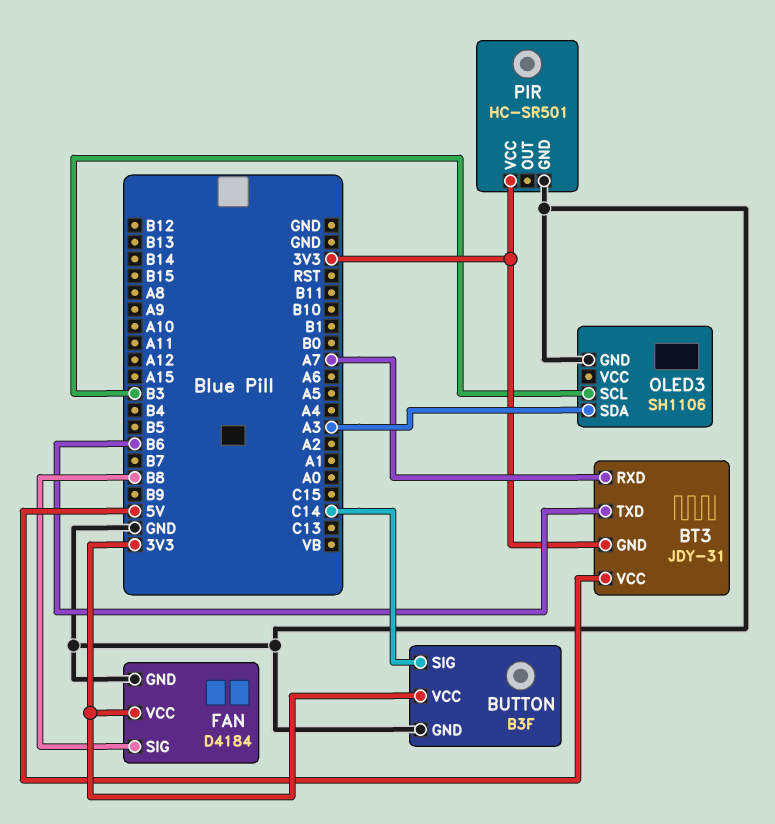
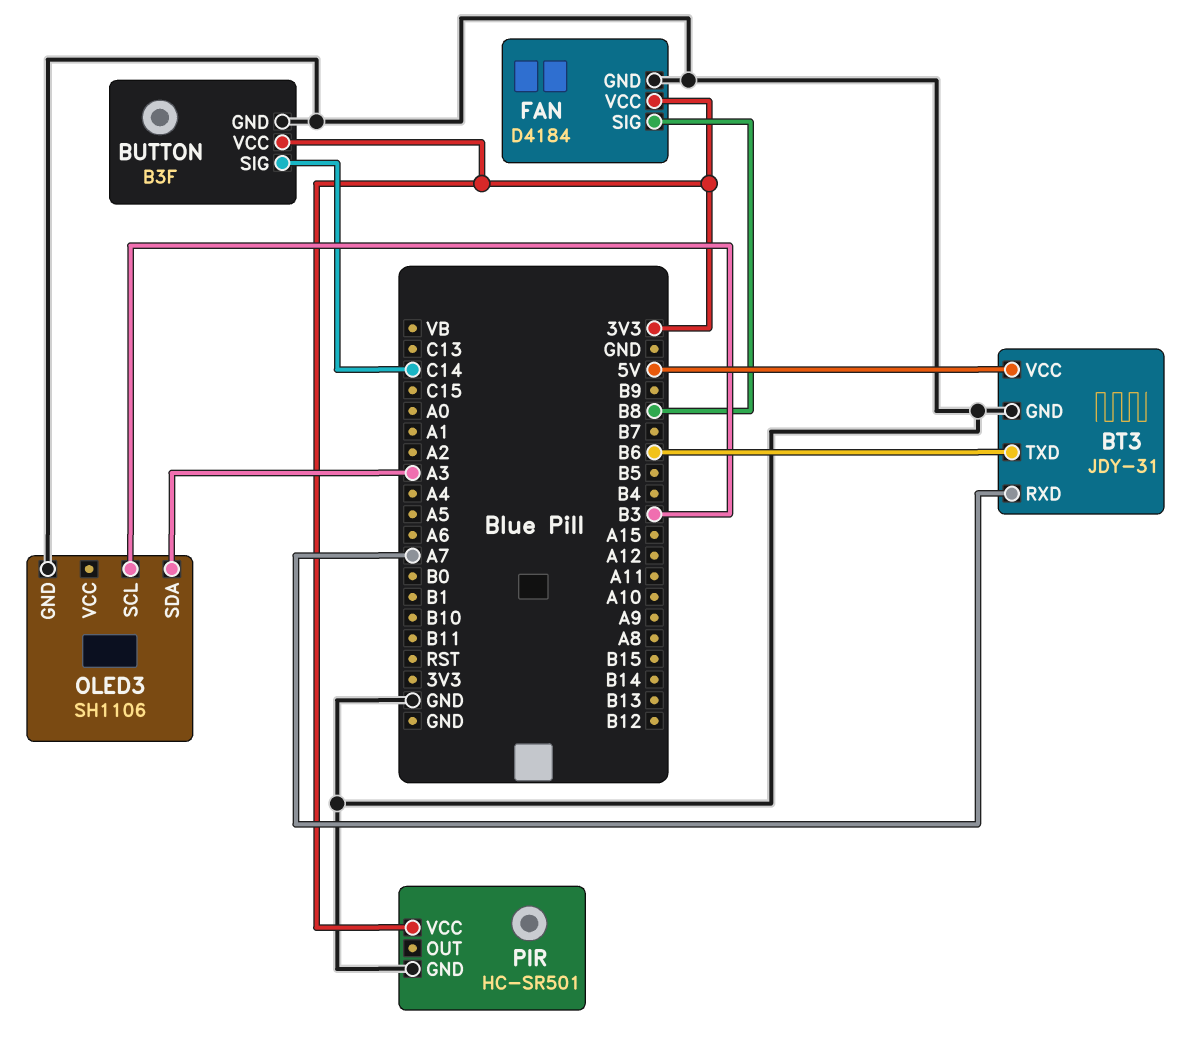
BT3 pin GND: 3V3 -> GND

